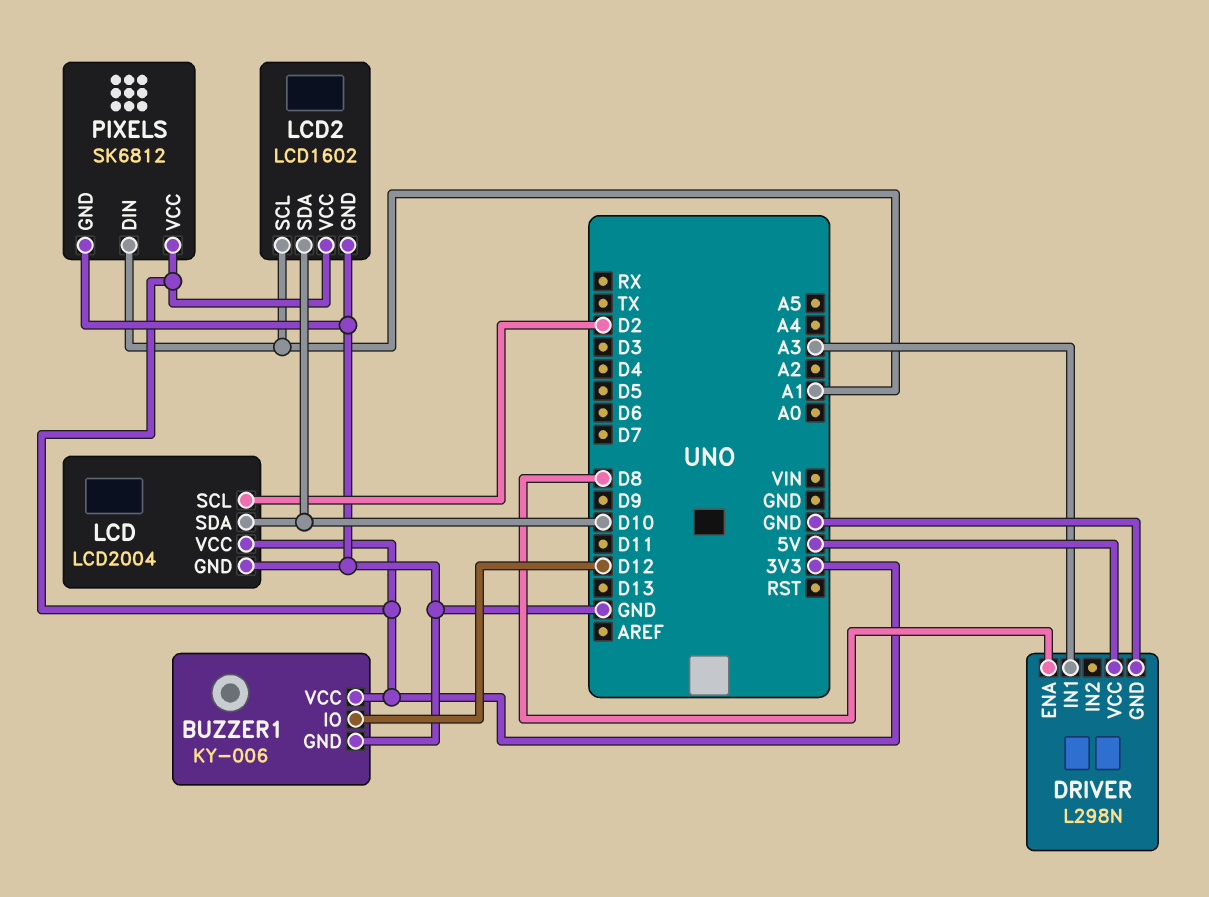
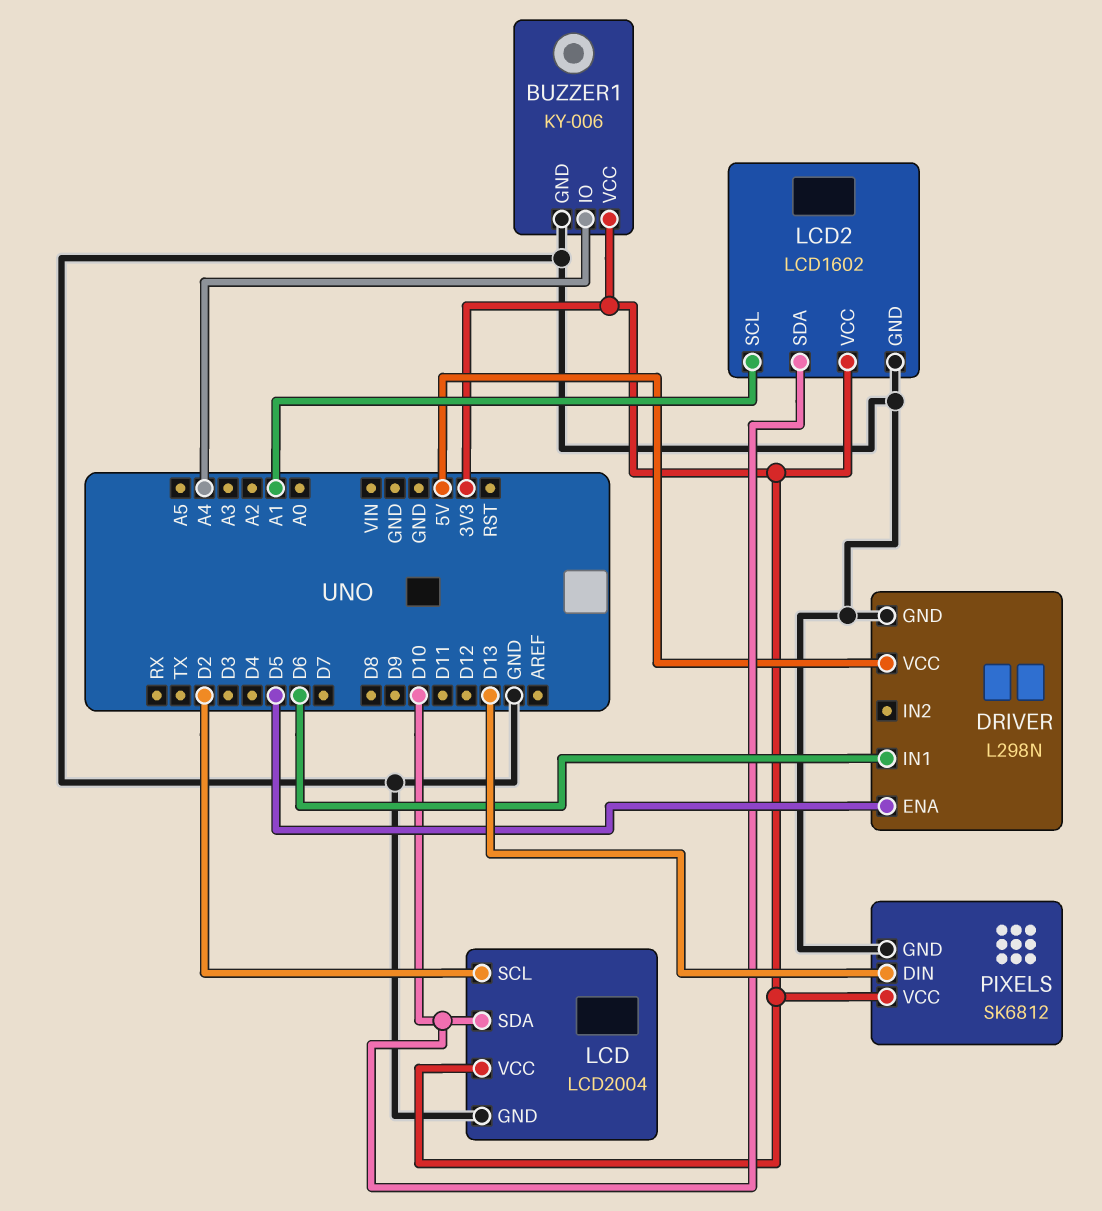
BUZZER1 pin IO: D12 -> A4
DRIVER pin ENA: D8 -> D5
DRIVER pin IN1: A3 -> D6
PIXELS pin DIN: A1 -> D13

